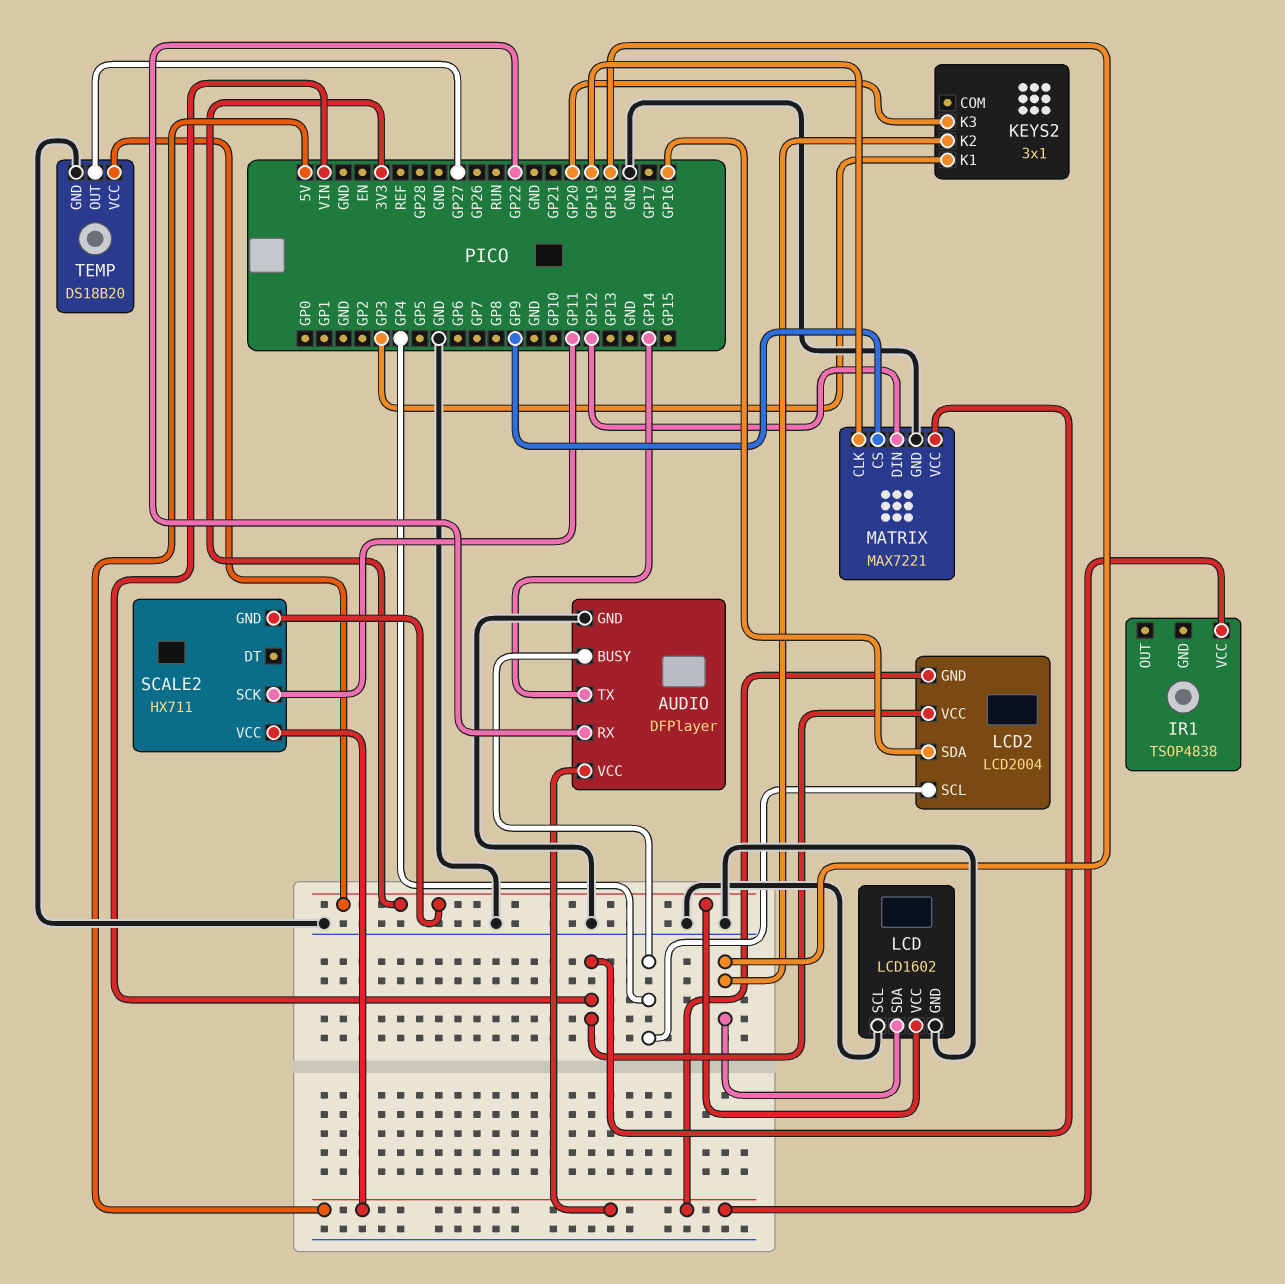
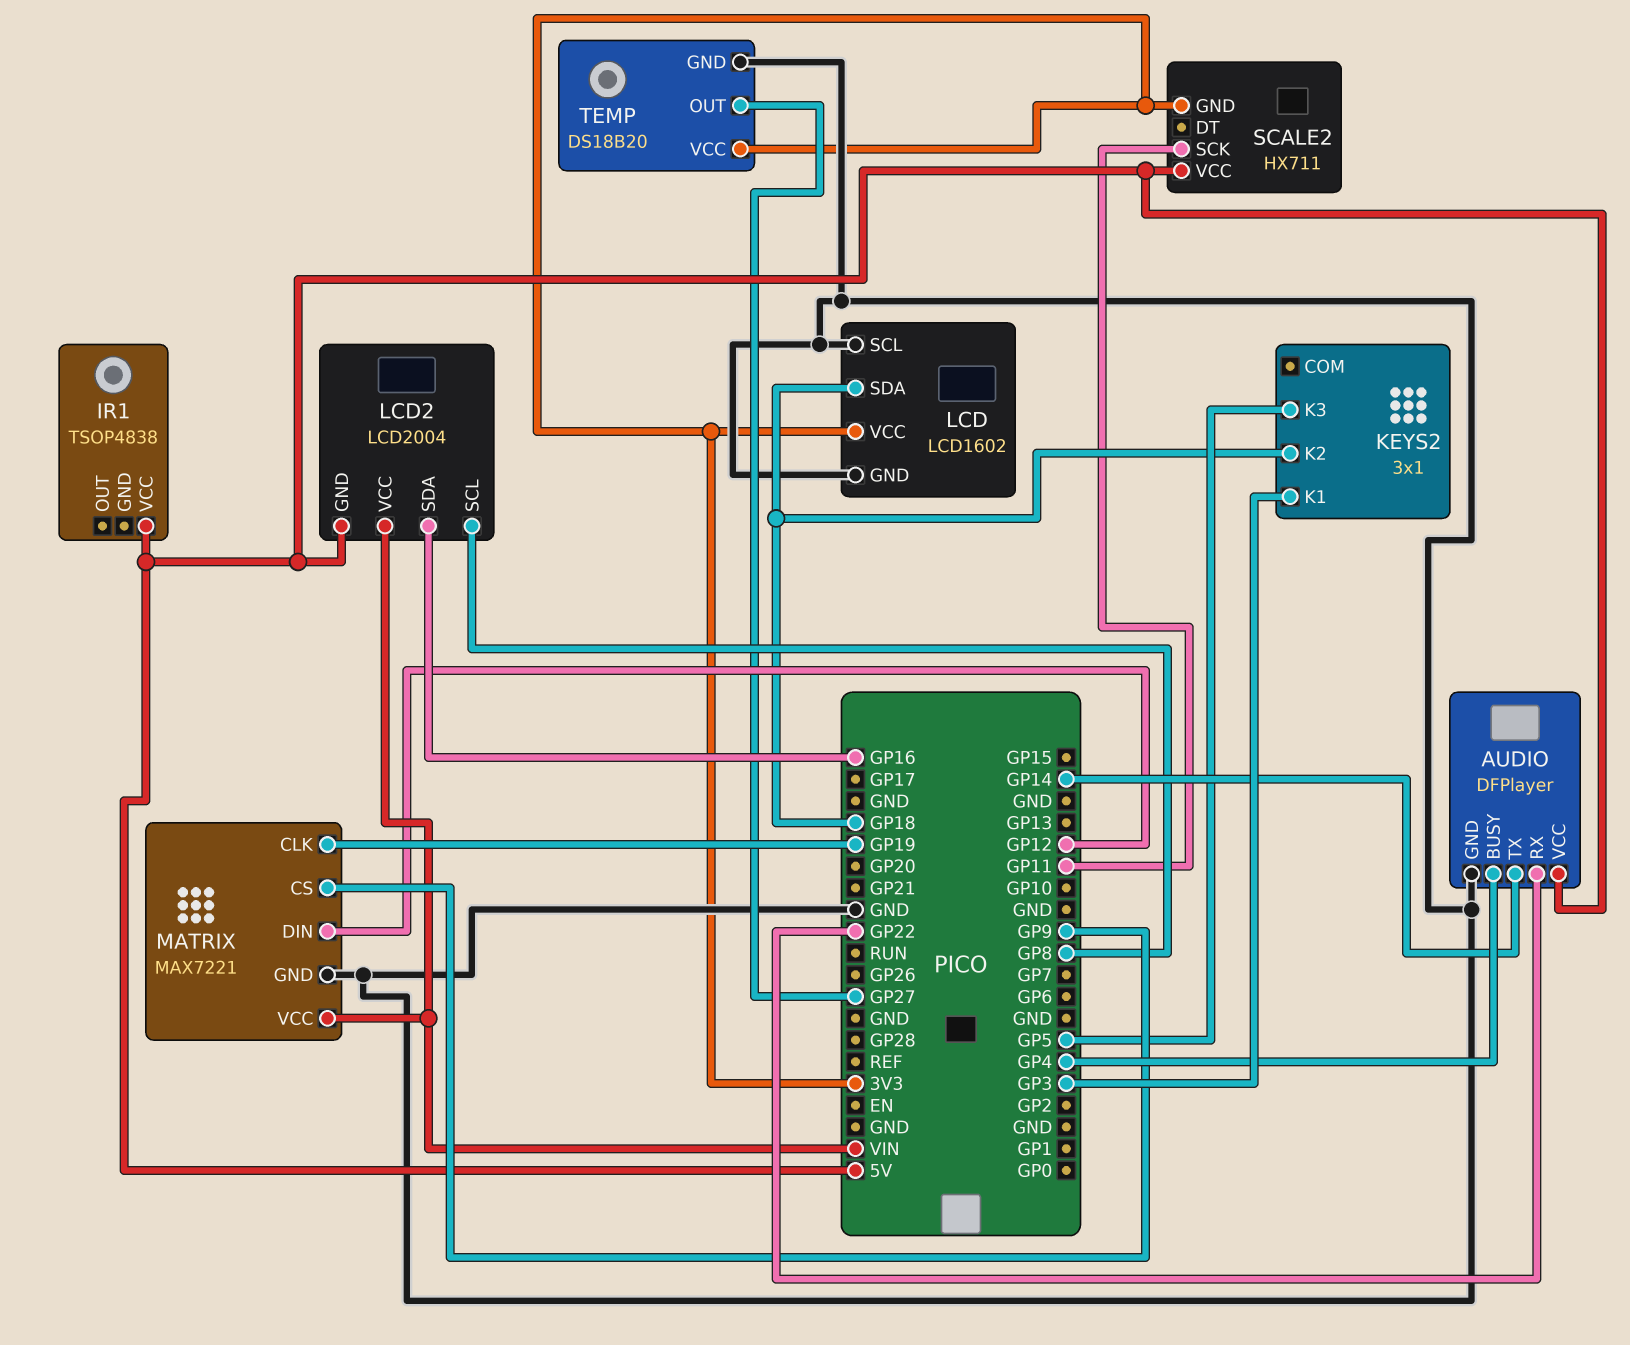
KEYS2 pin K3: GP20 -> GP5
LCD2 pin SCL: GP4 -> GP8

